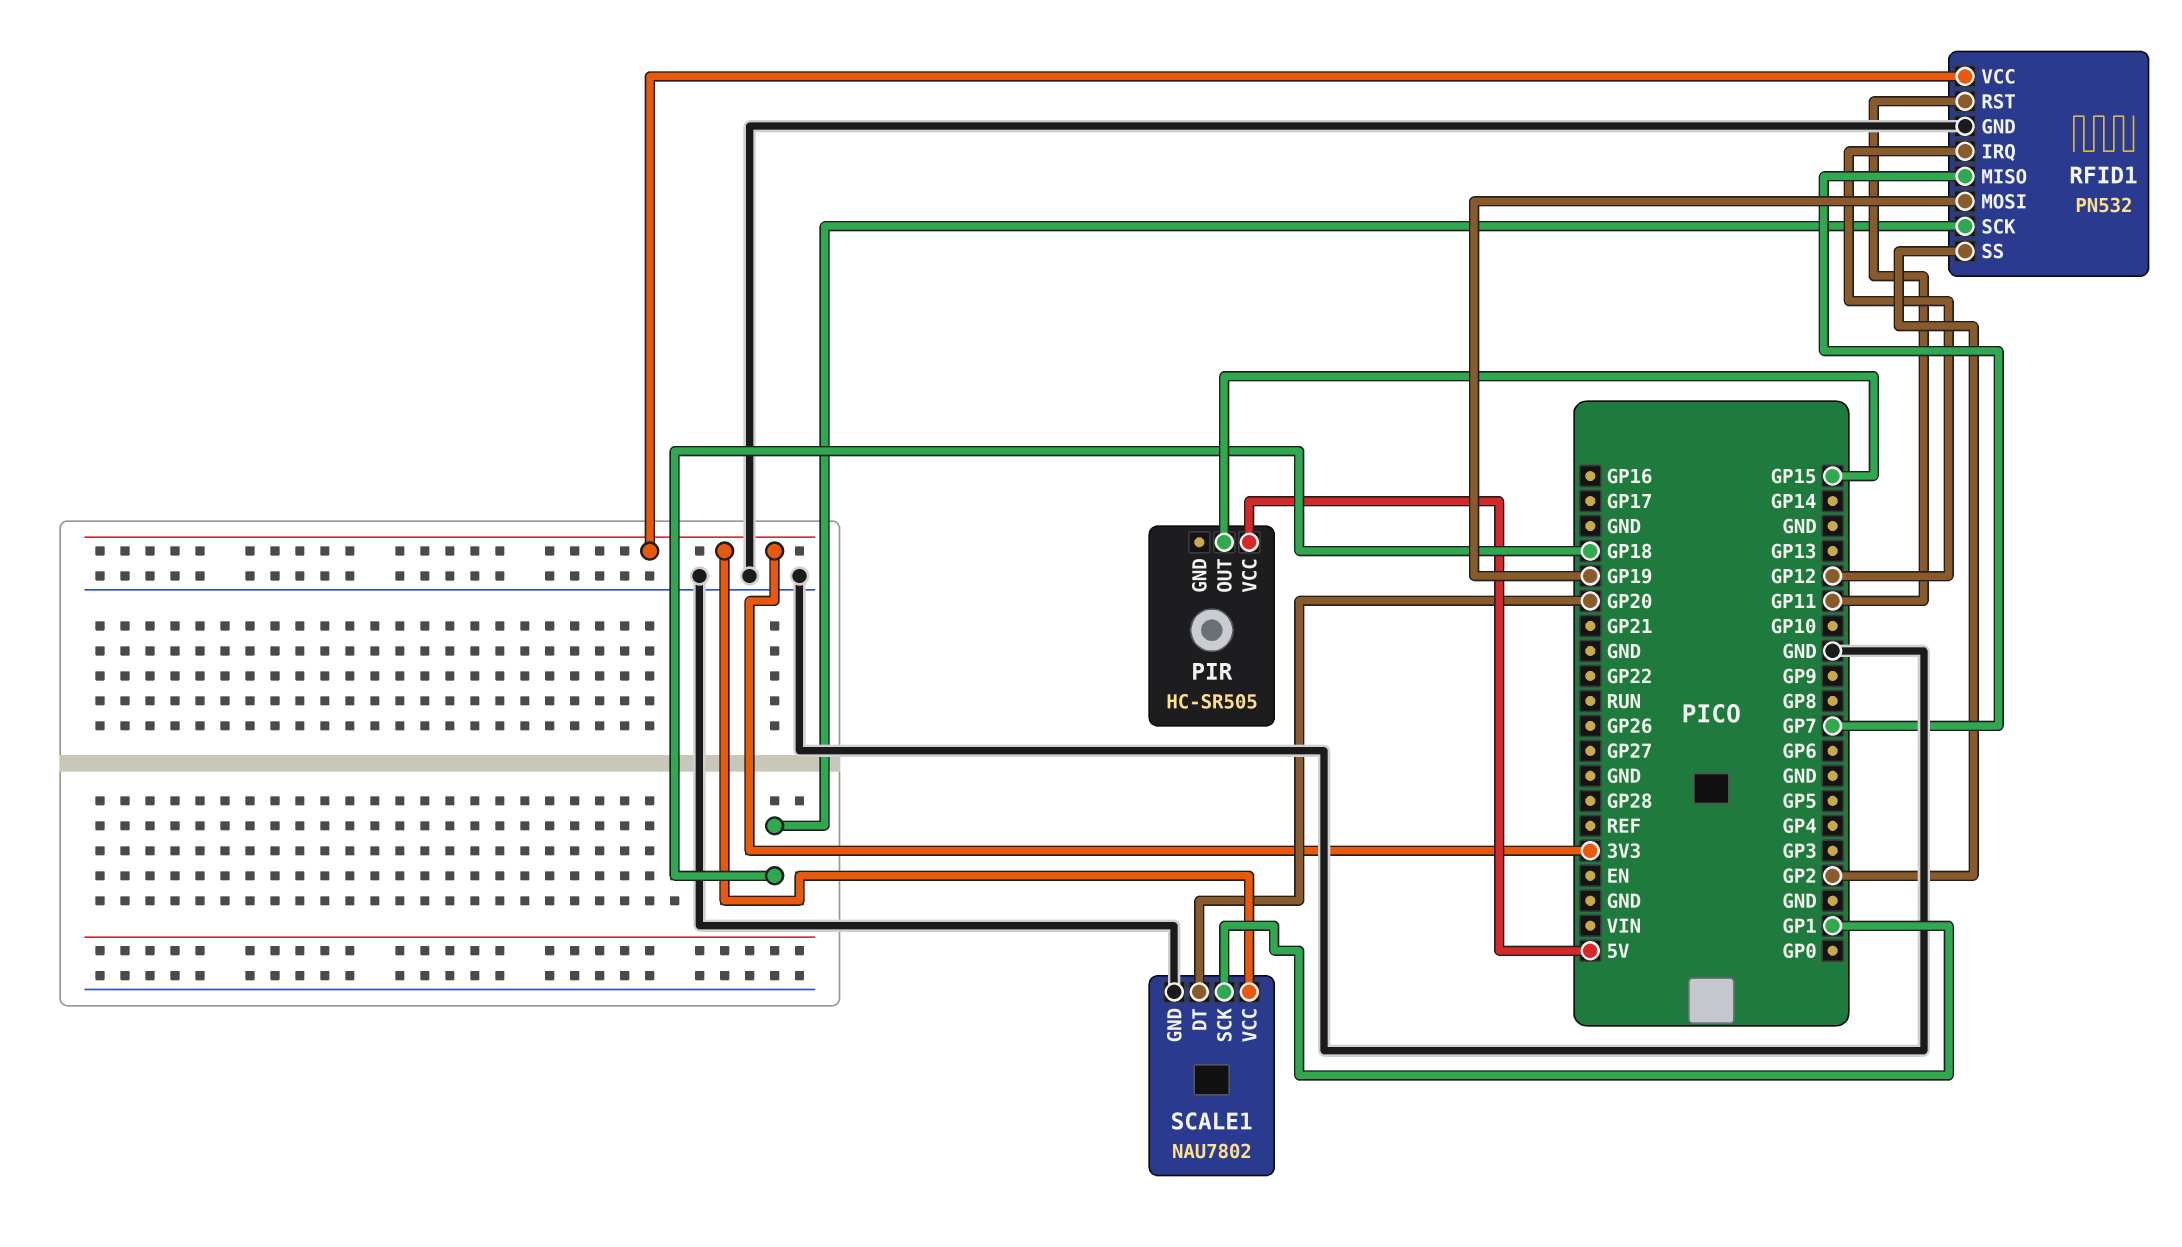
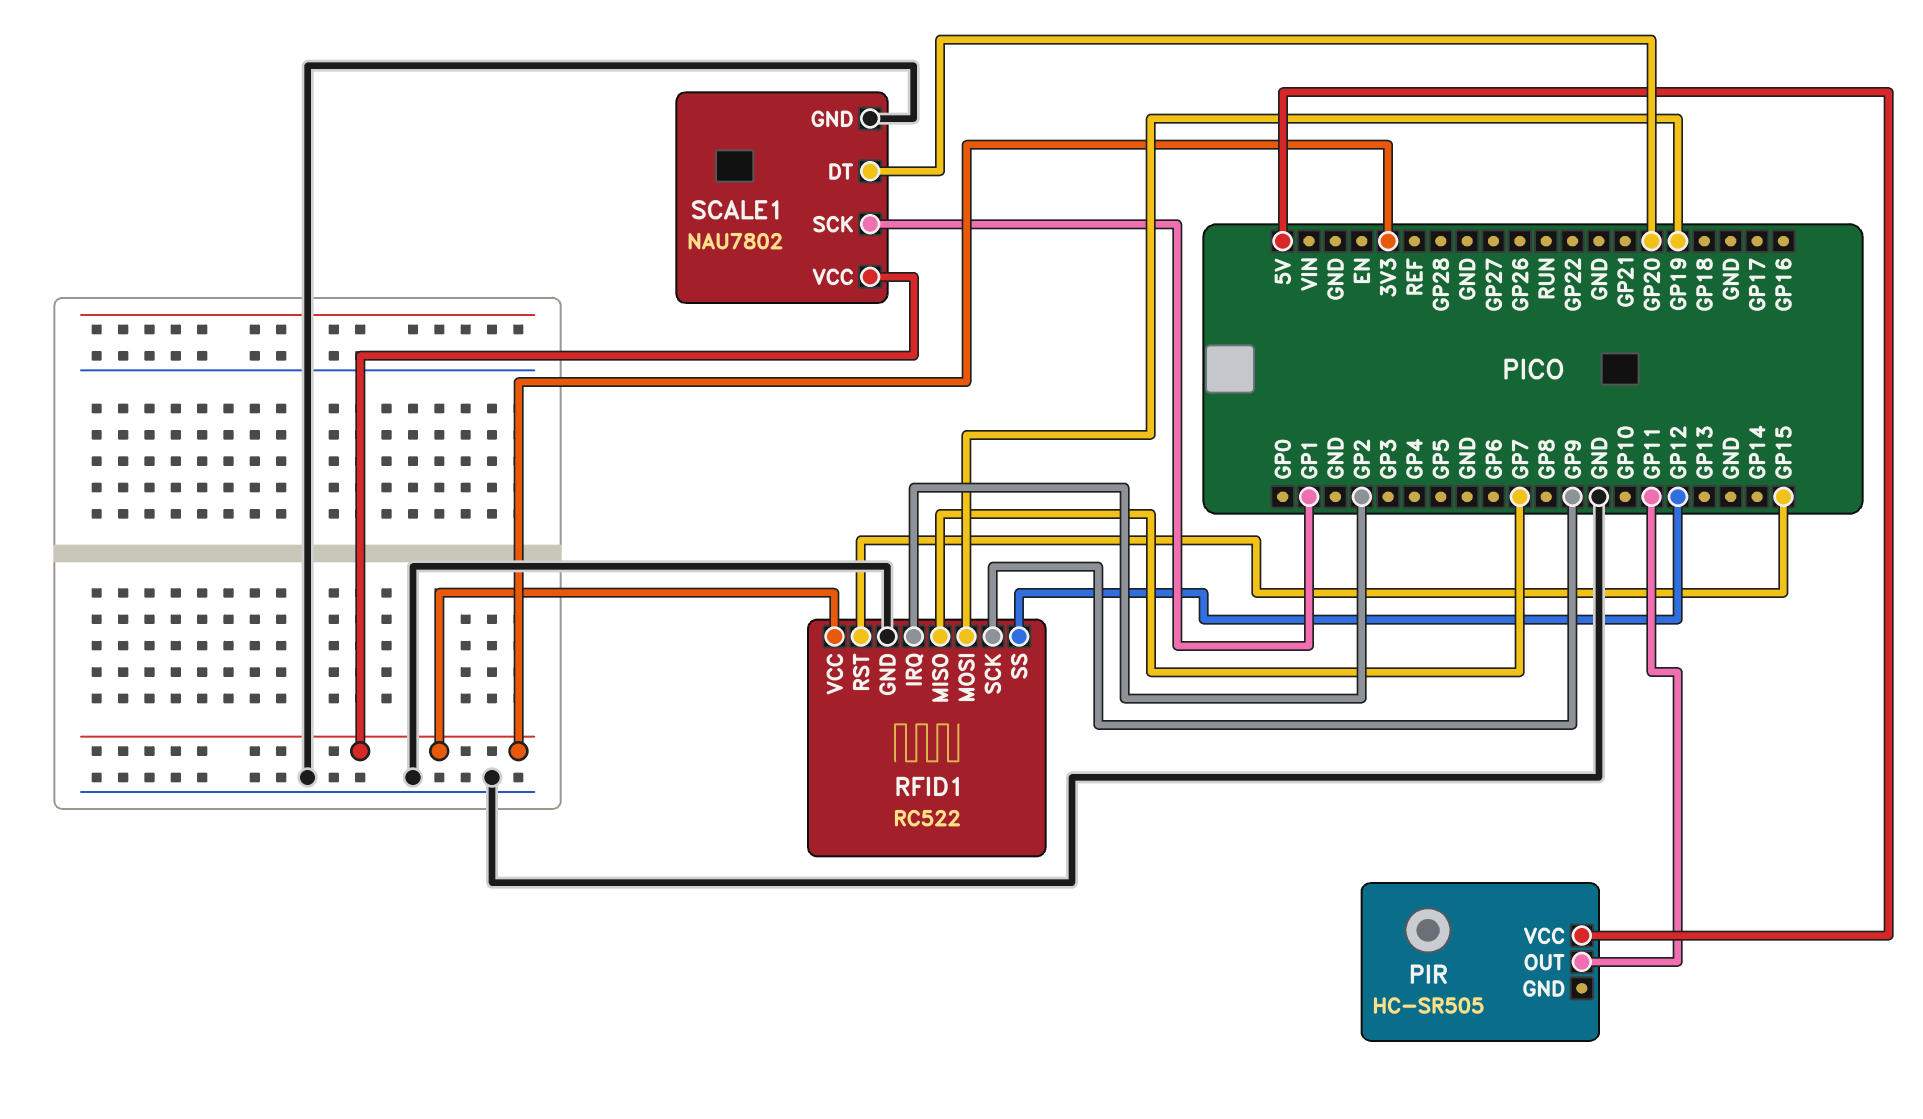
PIR pin OUT: GP15 -> GP11
RFID1: PN532 -> RC522
RFID1 pin IRQ: GP12 -> GP2
RFID1 pin RST: GP11 -> GP15
RFID1 pin SCK: GP18 -> GP9
RFID1 pin SS: GP2 -> GP12

